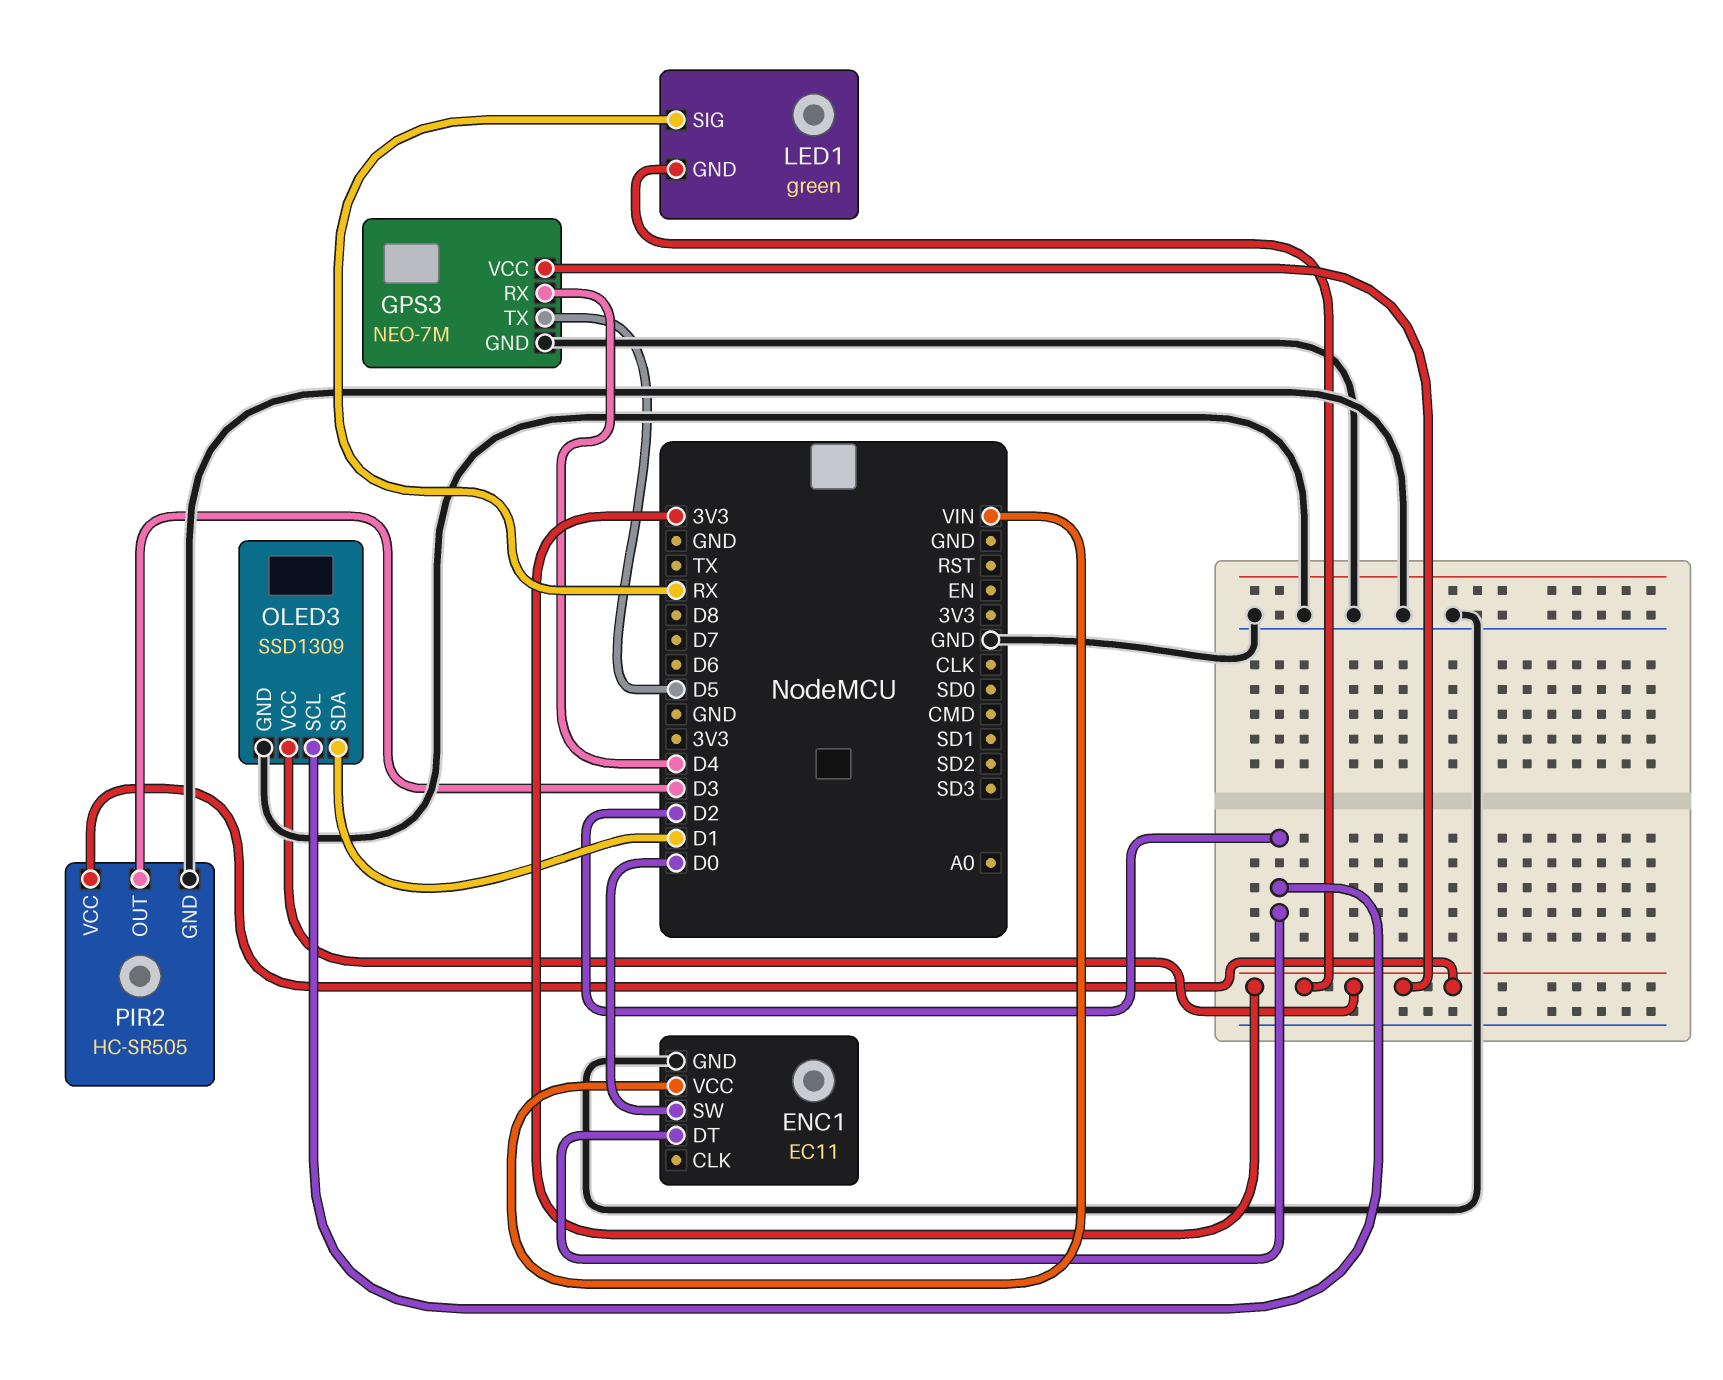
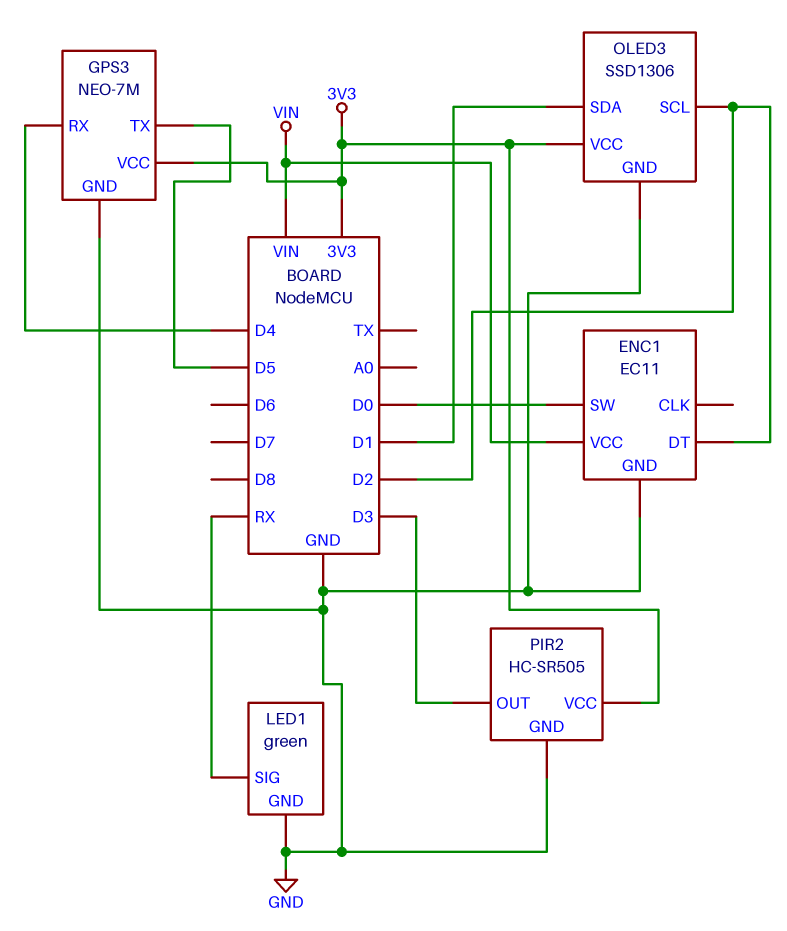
LED1 pin GND: 3V3 -> GND
OLED3: SSD1309 -> SSD1306

